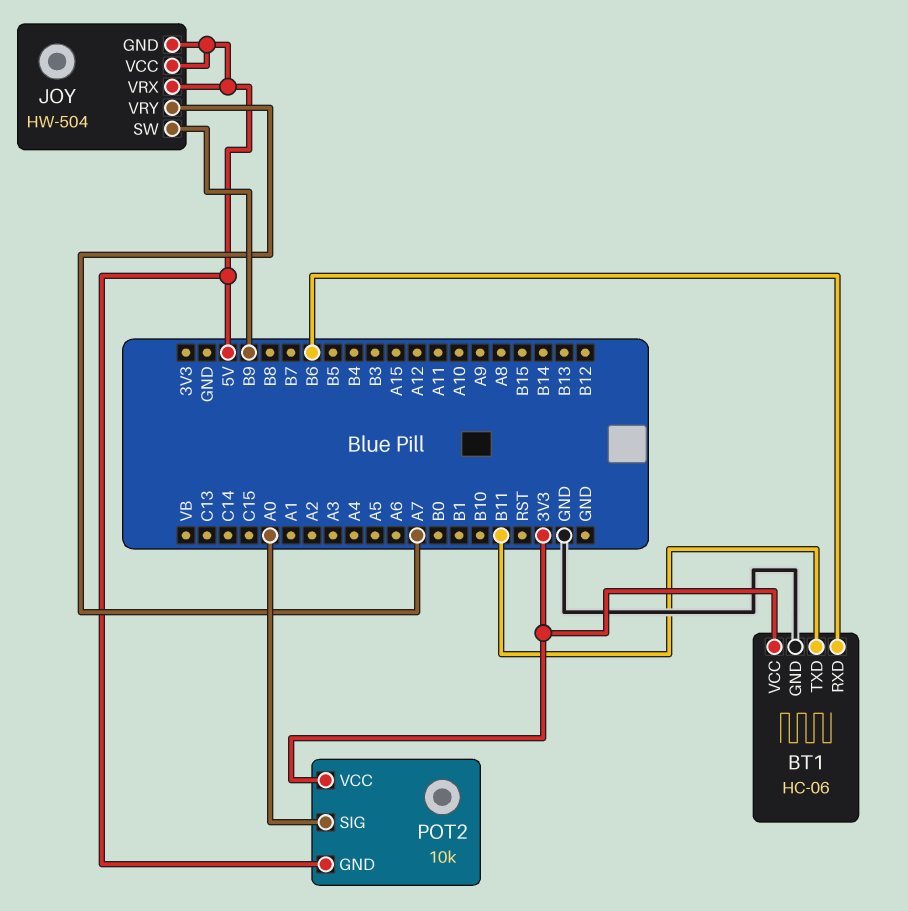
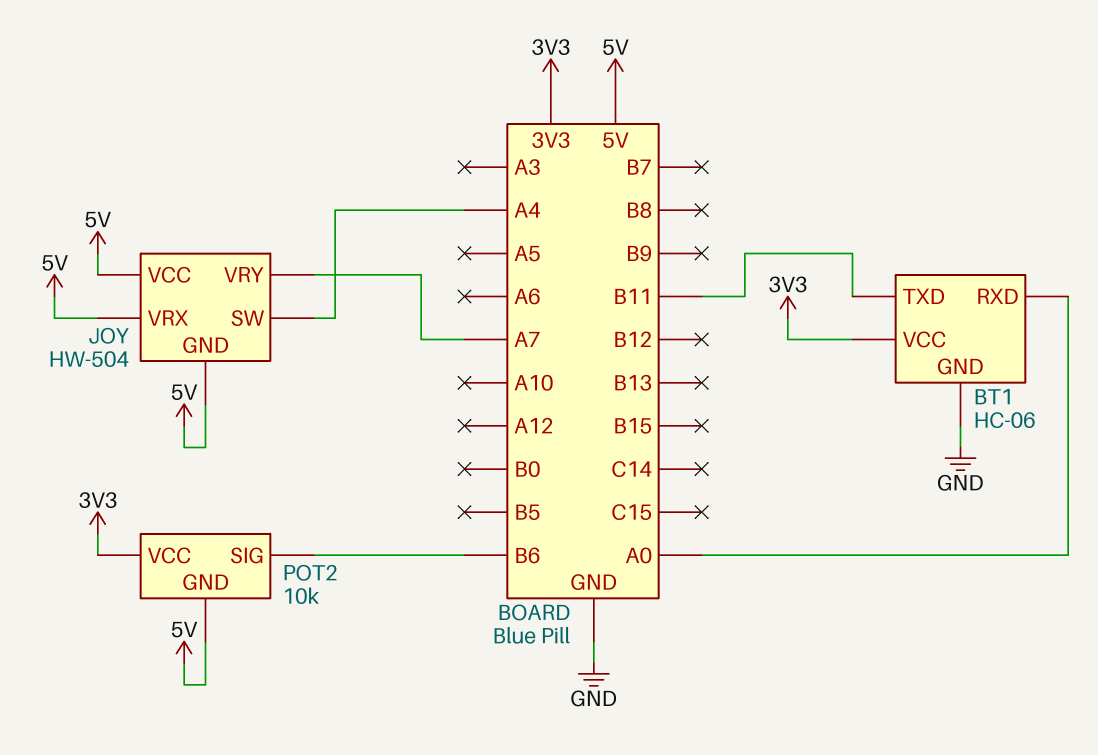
BT1 pin RXD: B6 -> A0
JOY pin SW: B9 -> A4
POT2 pin SIG: A0 -> B6

